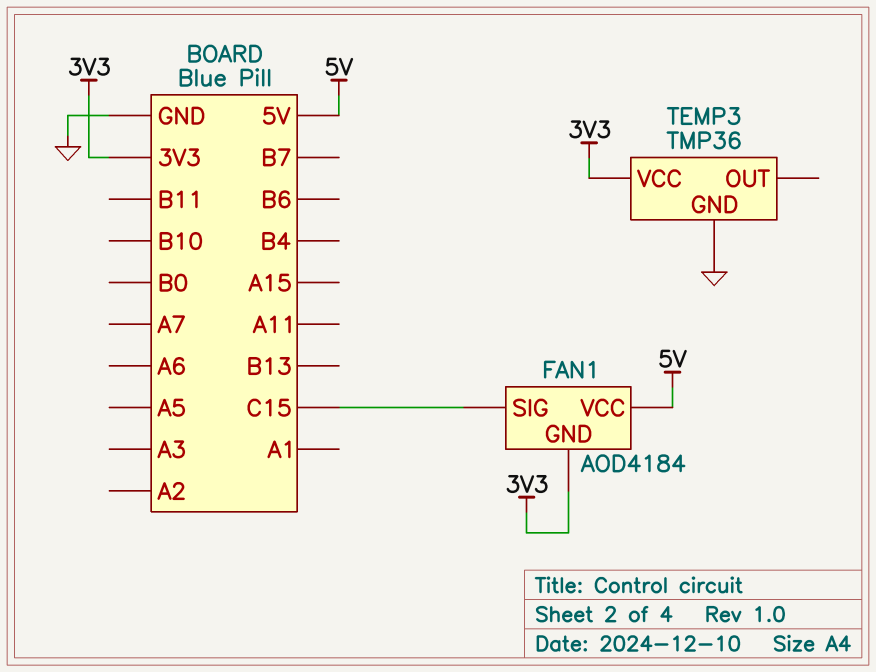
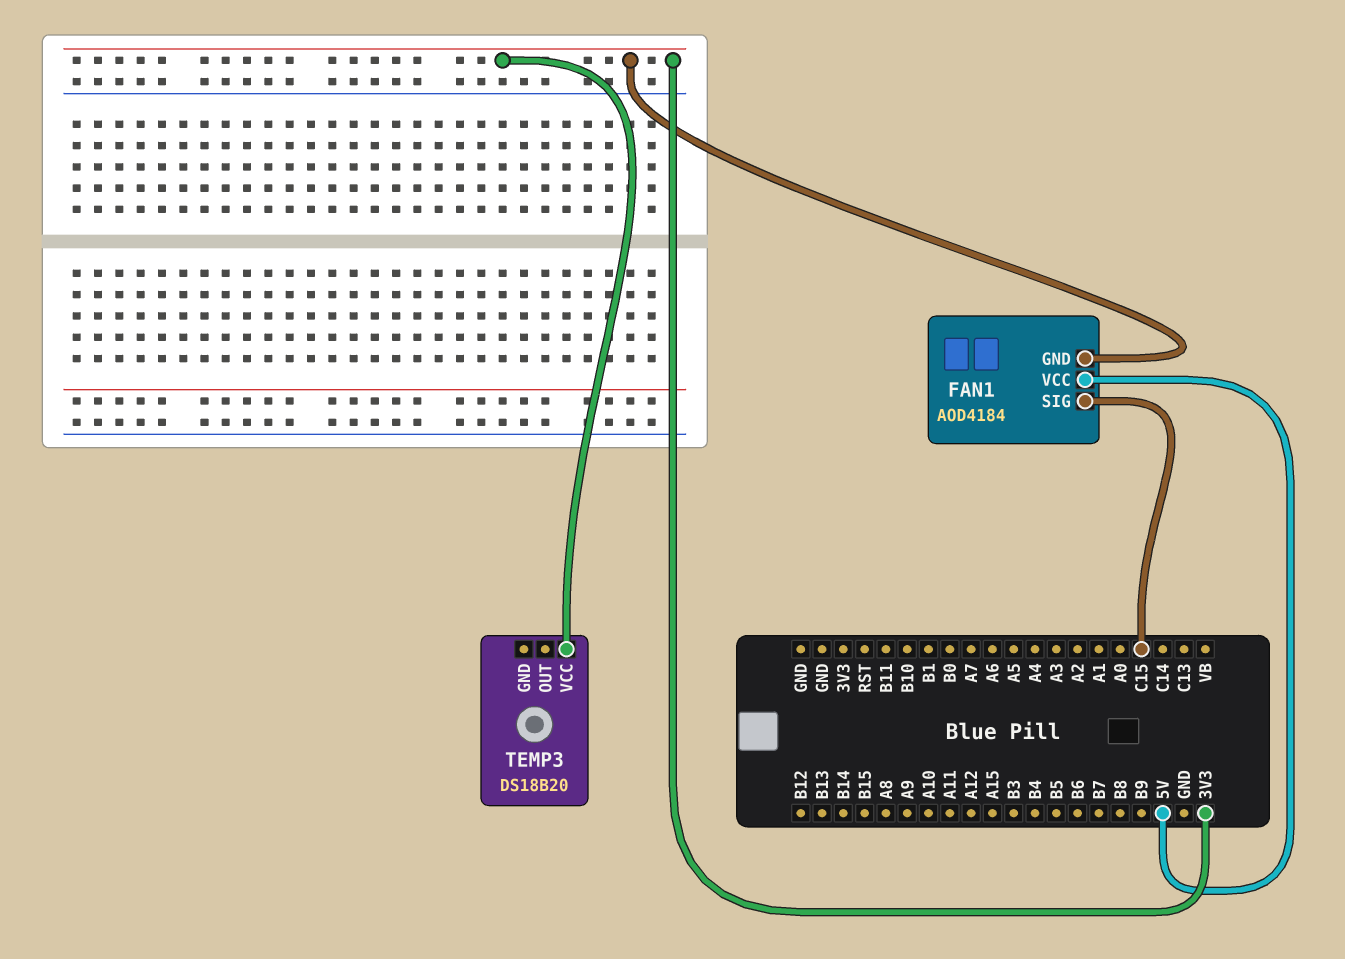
TEMP3: TMP36 -> DS18B20
TEMP3 pin GND: GND -> none

